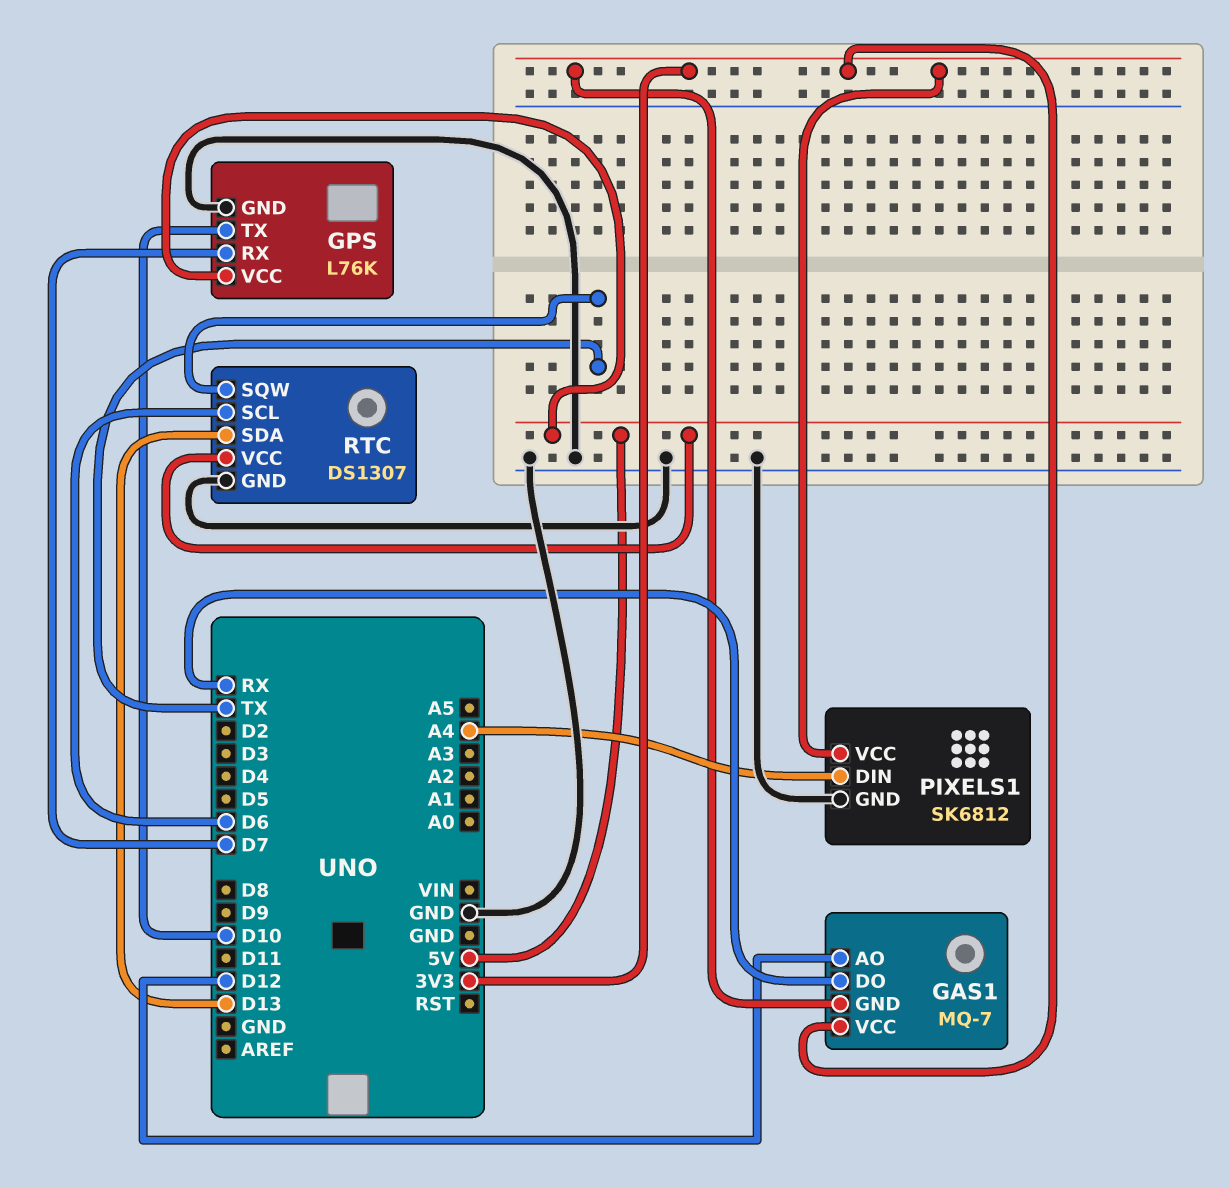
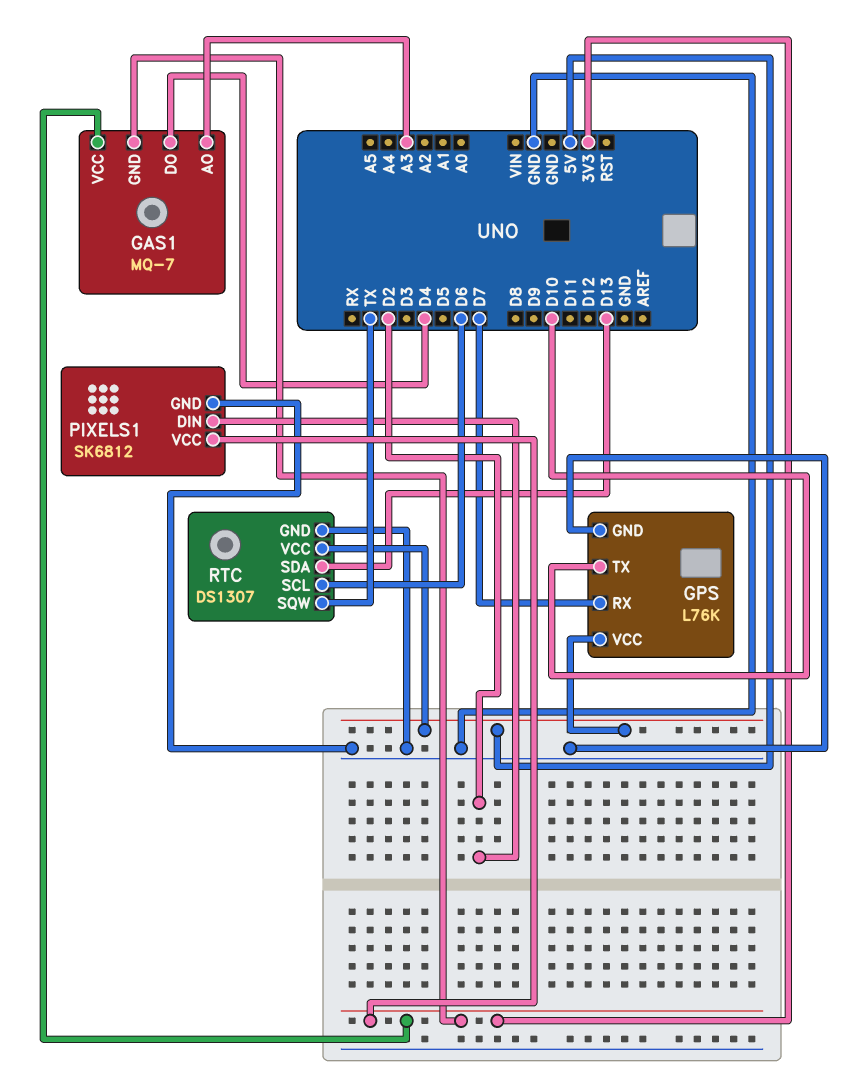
GAS1 pin AO: D12 -> A3
GAS1 pin DO: RX -> D4
PIXELS1 pin DIN: A4 -> D2

